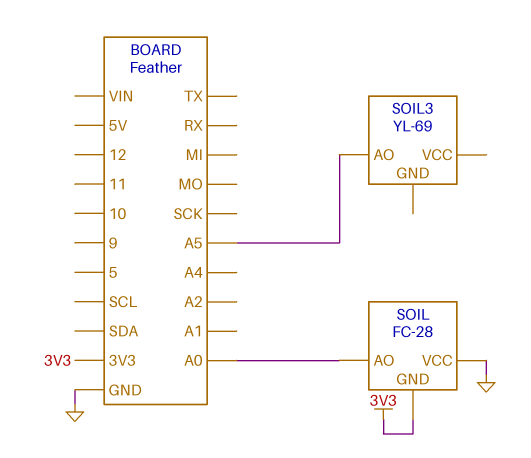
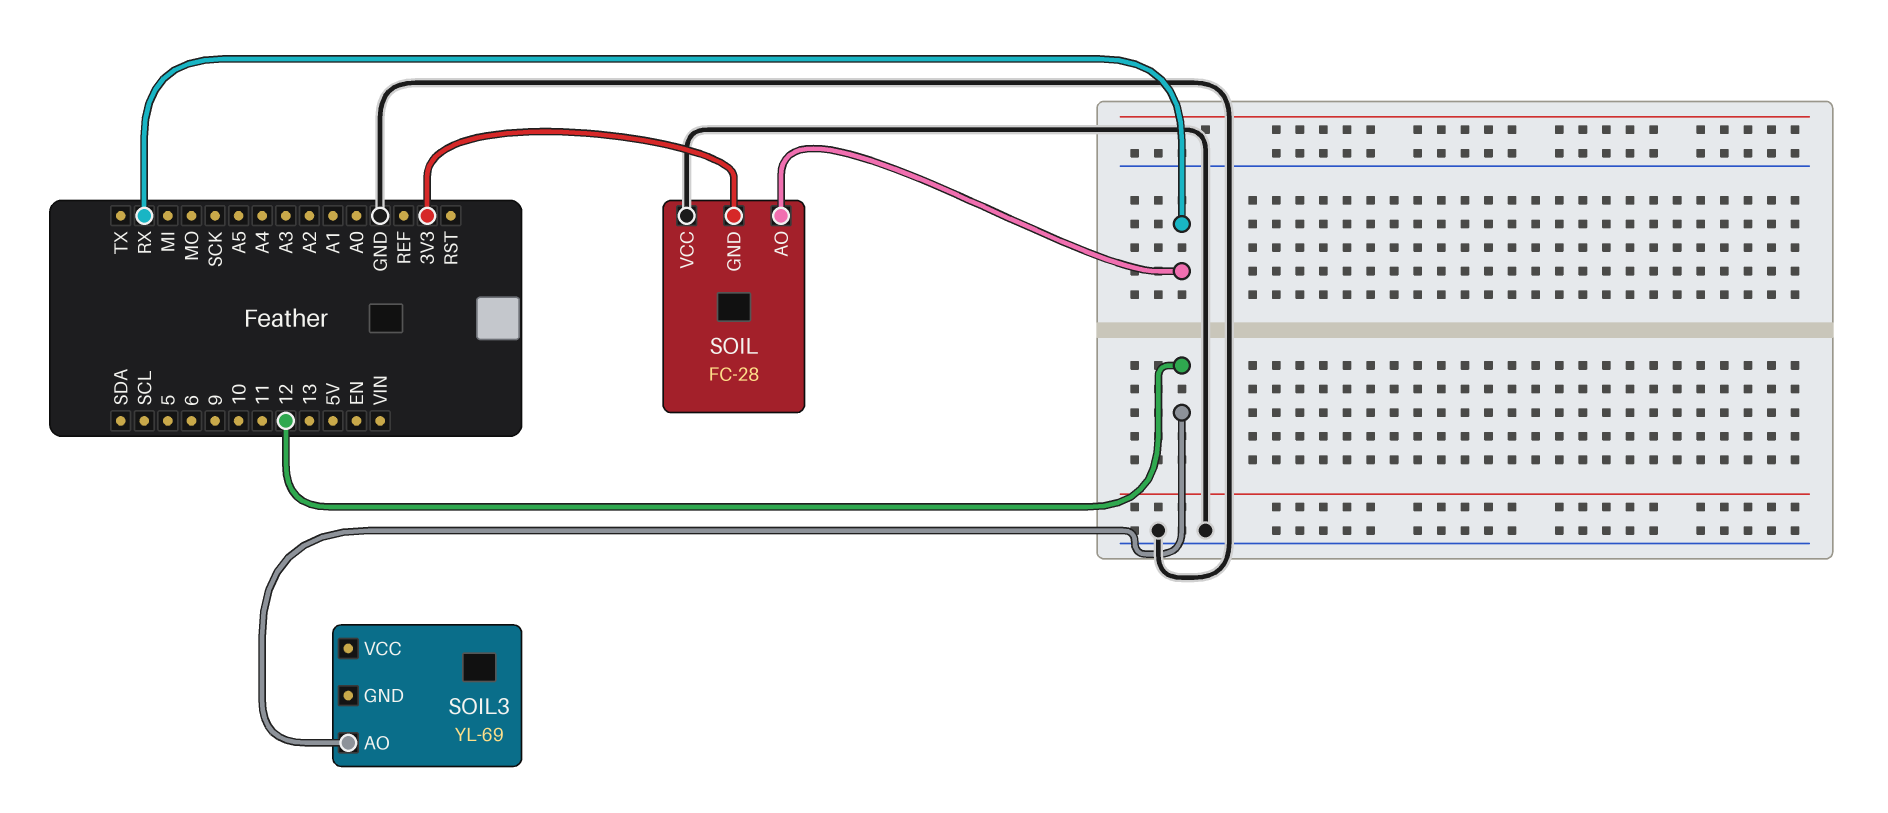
SOIL pin AO: A0 -> RX
SOIL3 pin AO: A5 -> 12

